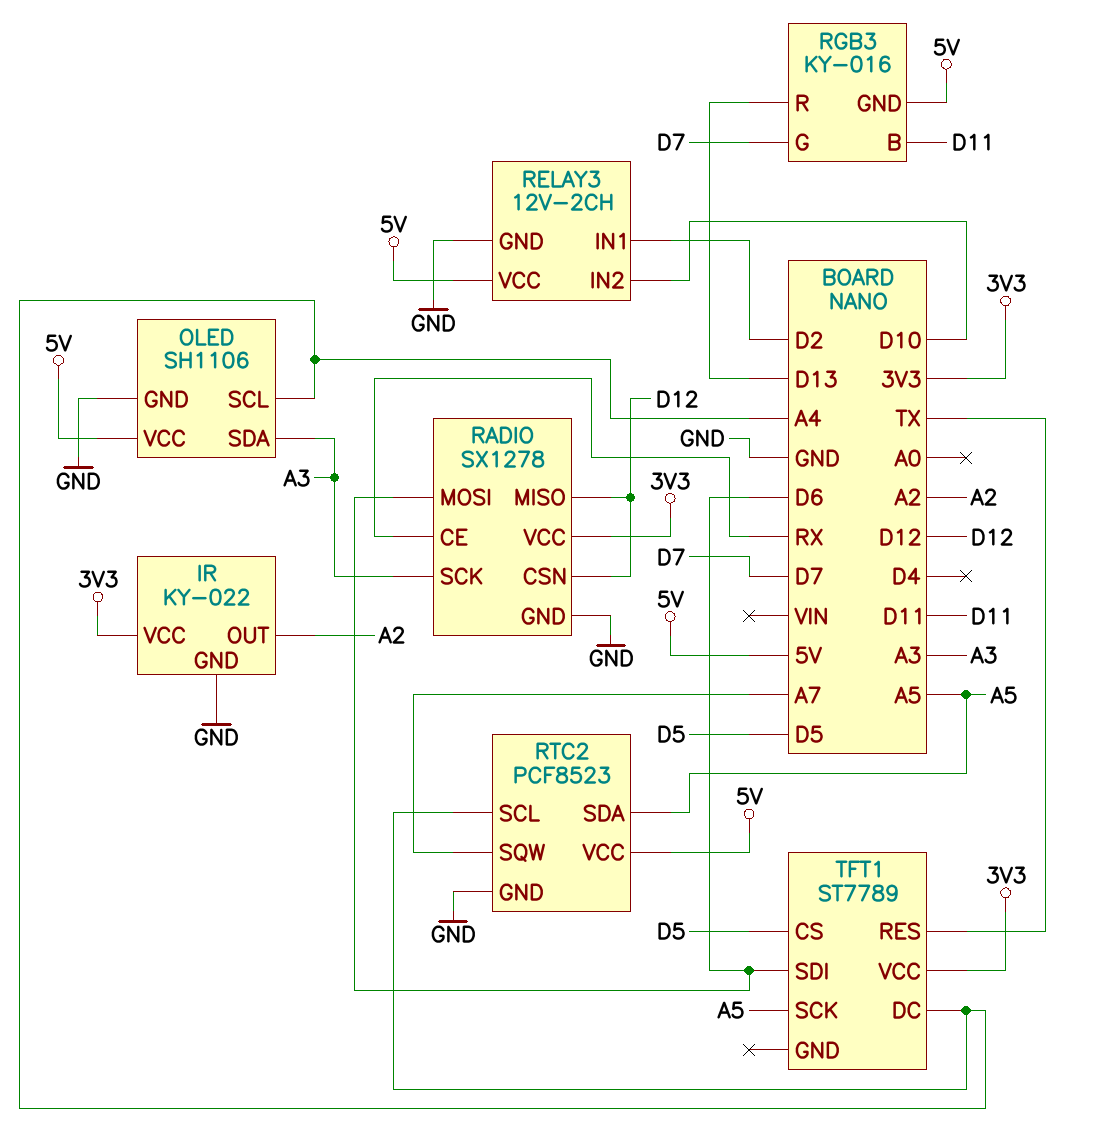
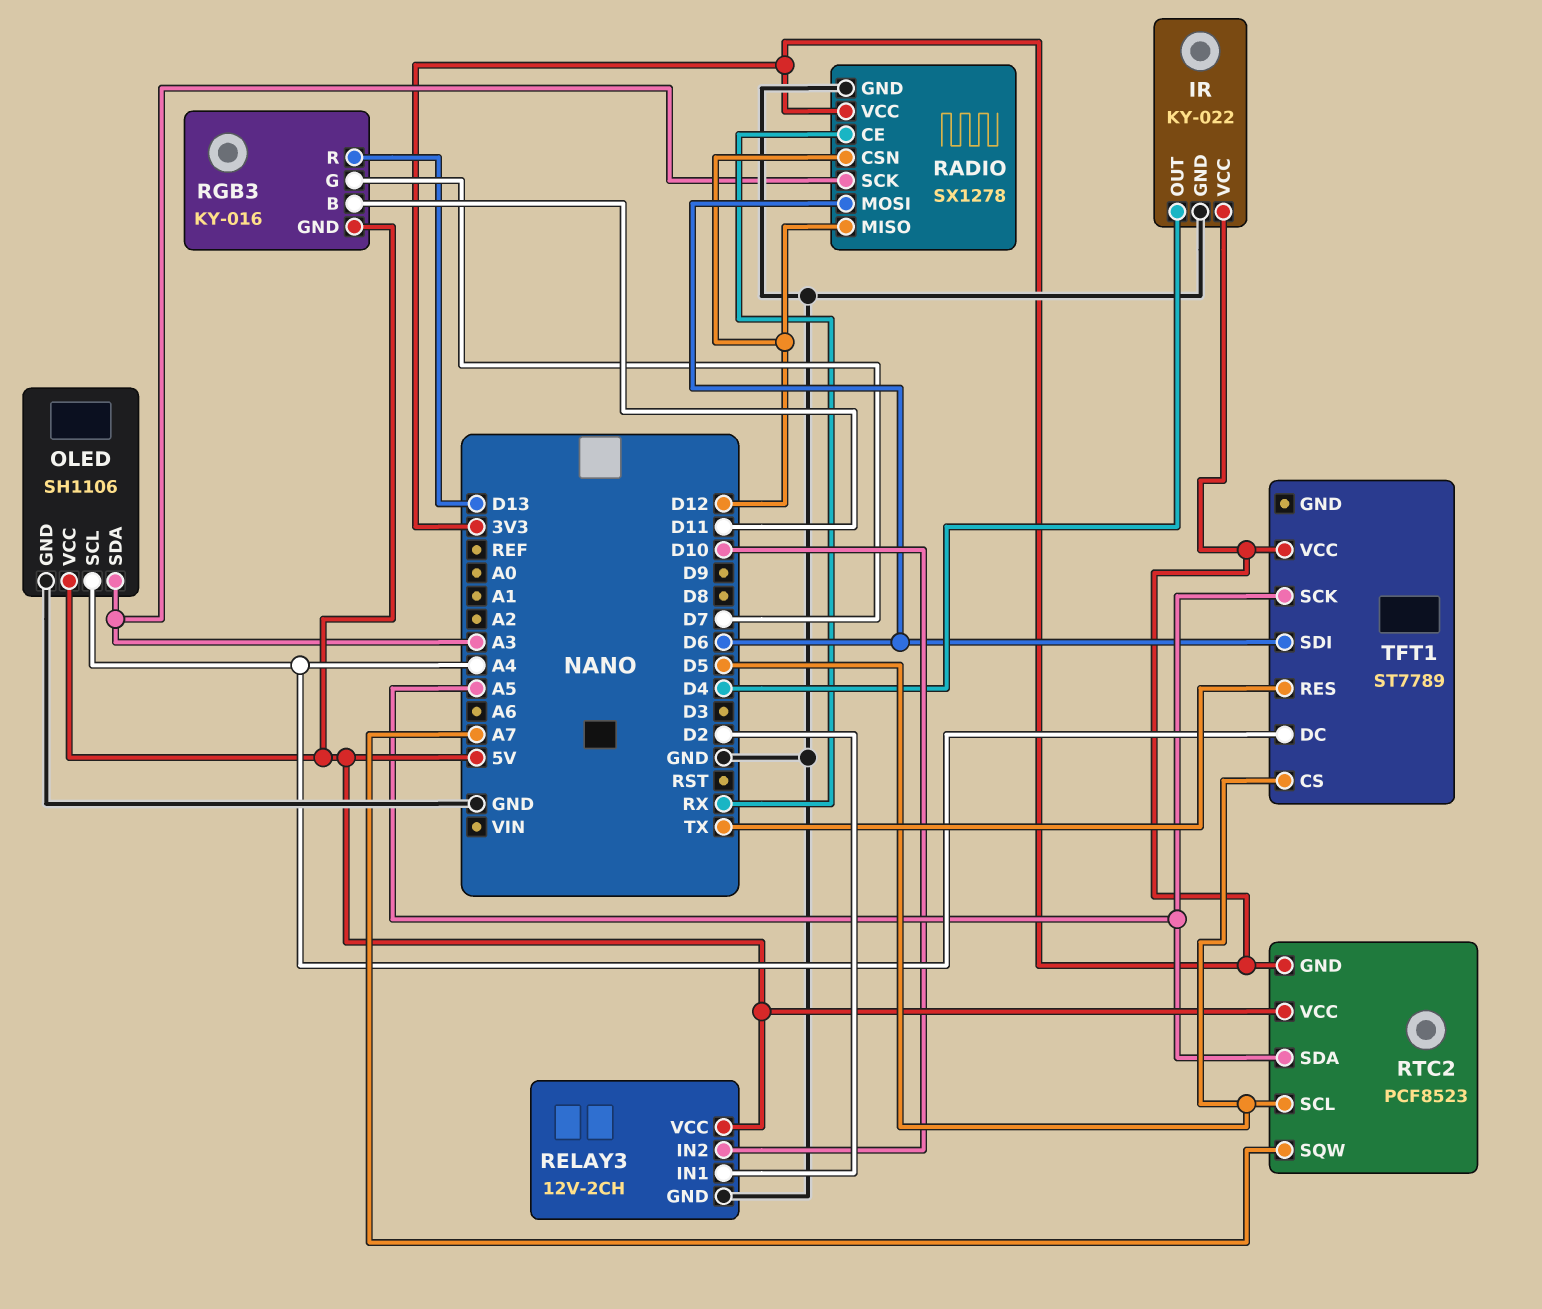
IR pin OUT: A2 -> D4
RTC2 pin GND: GND -> 3V3
RTC2 pin SCL: A4 -> D5

